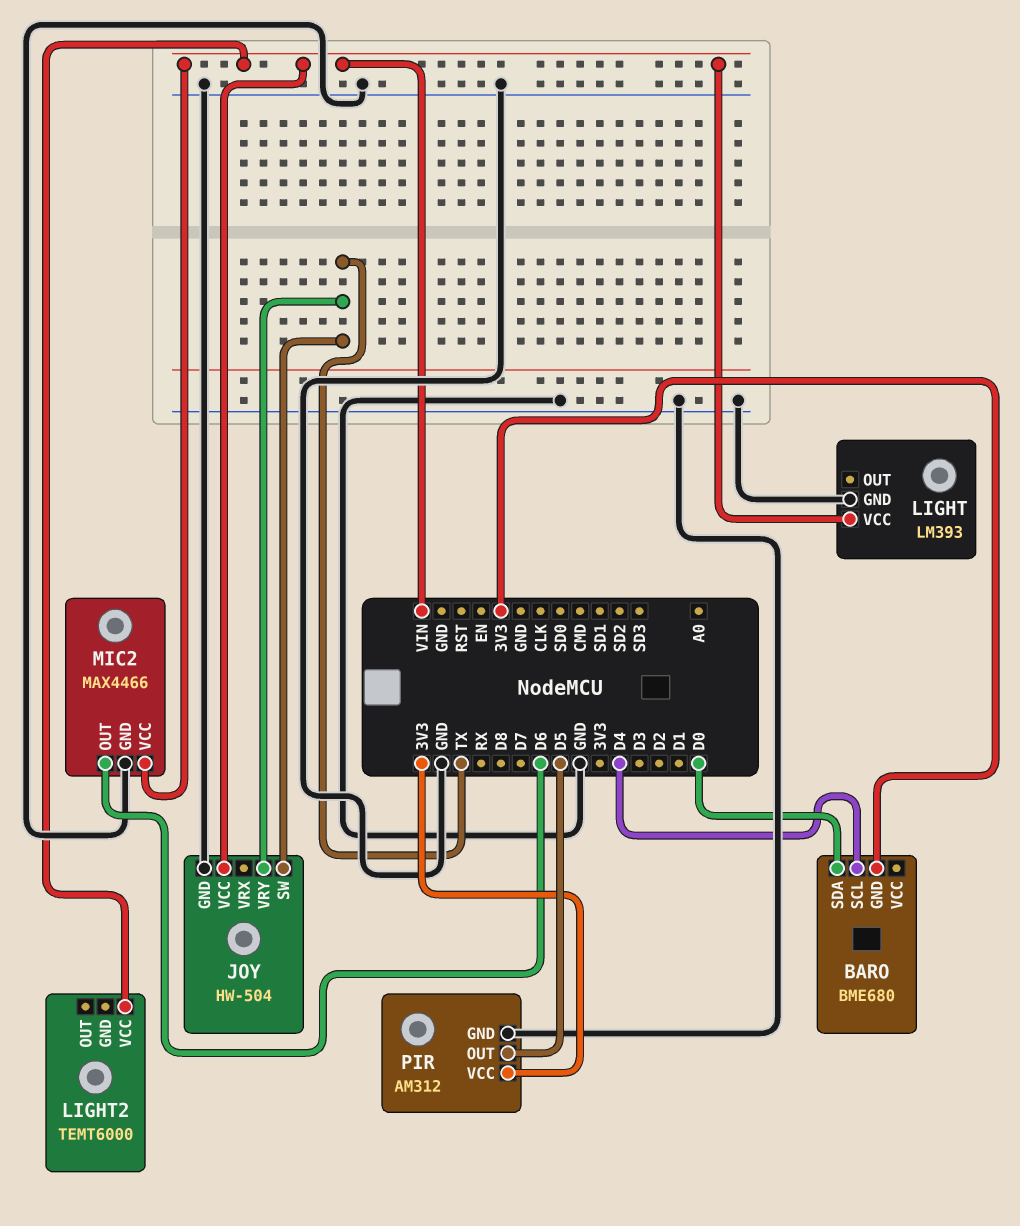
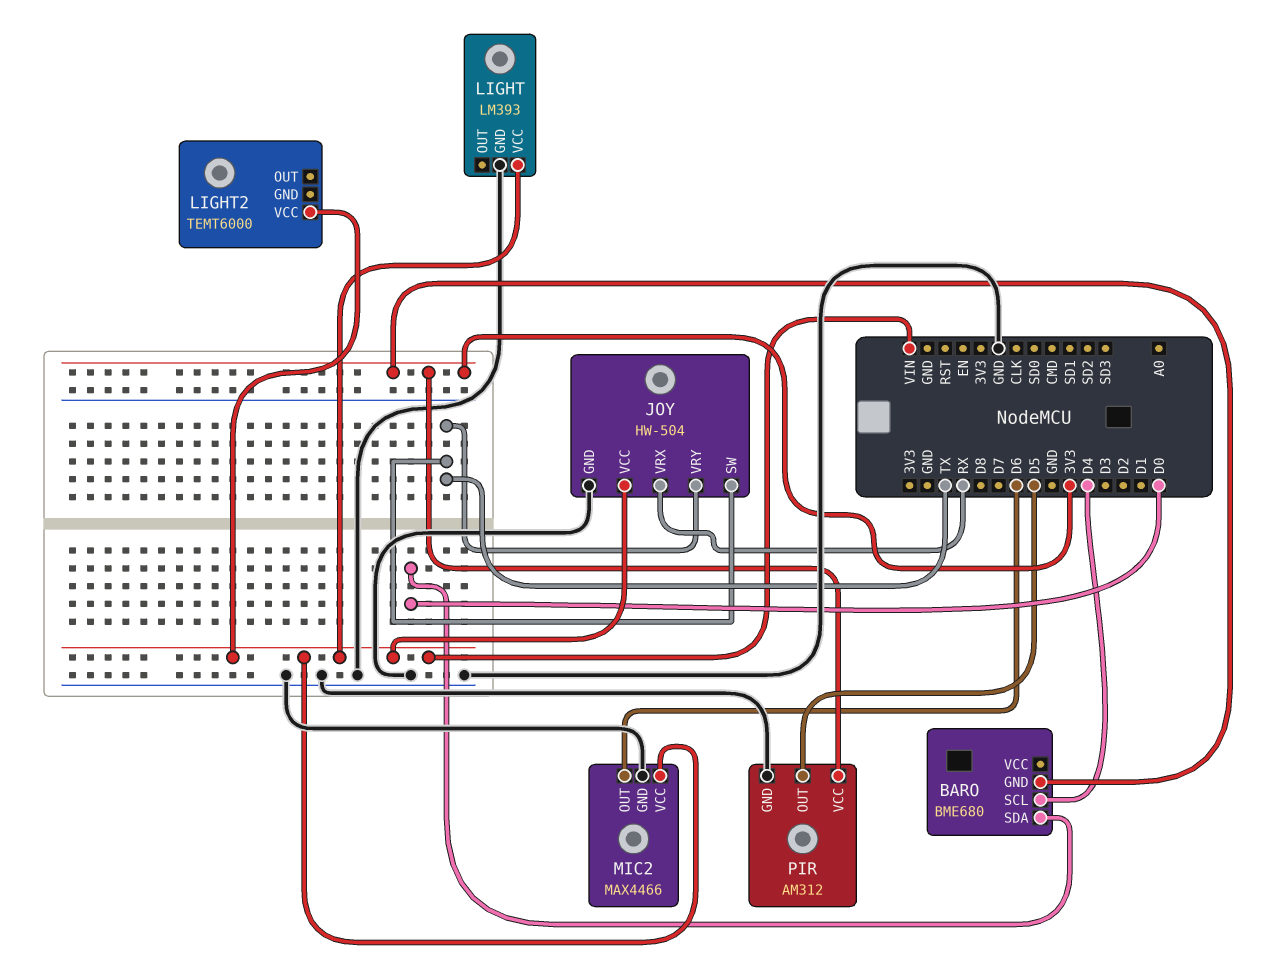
JOY pin VRX: none -> RX

